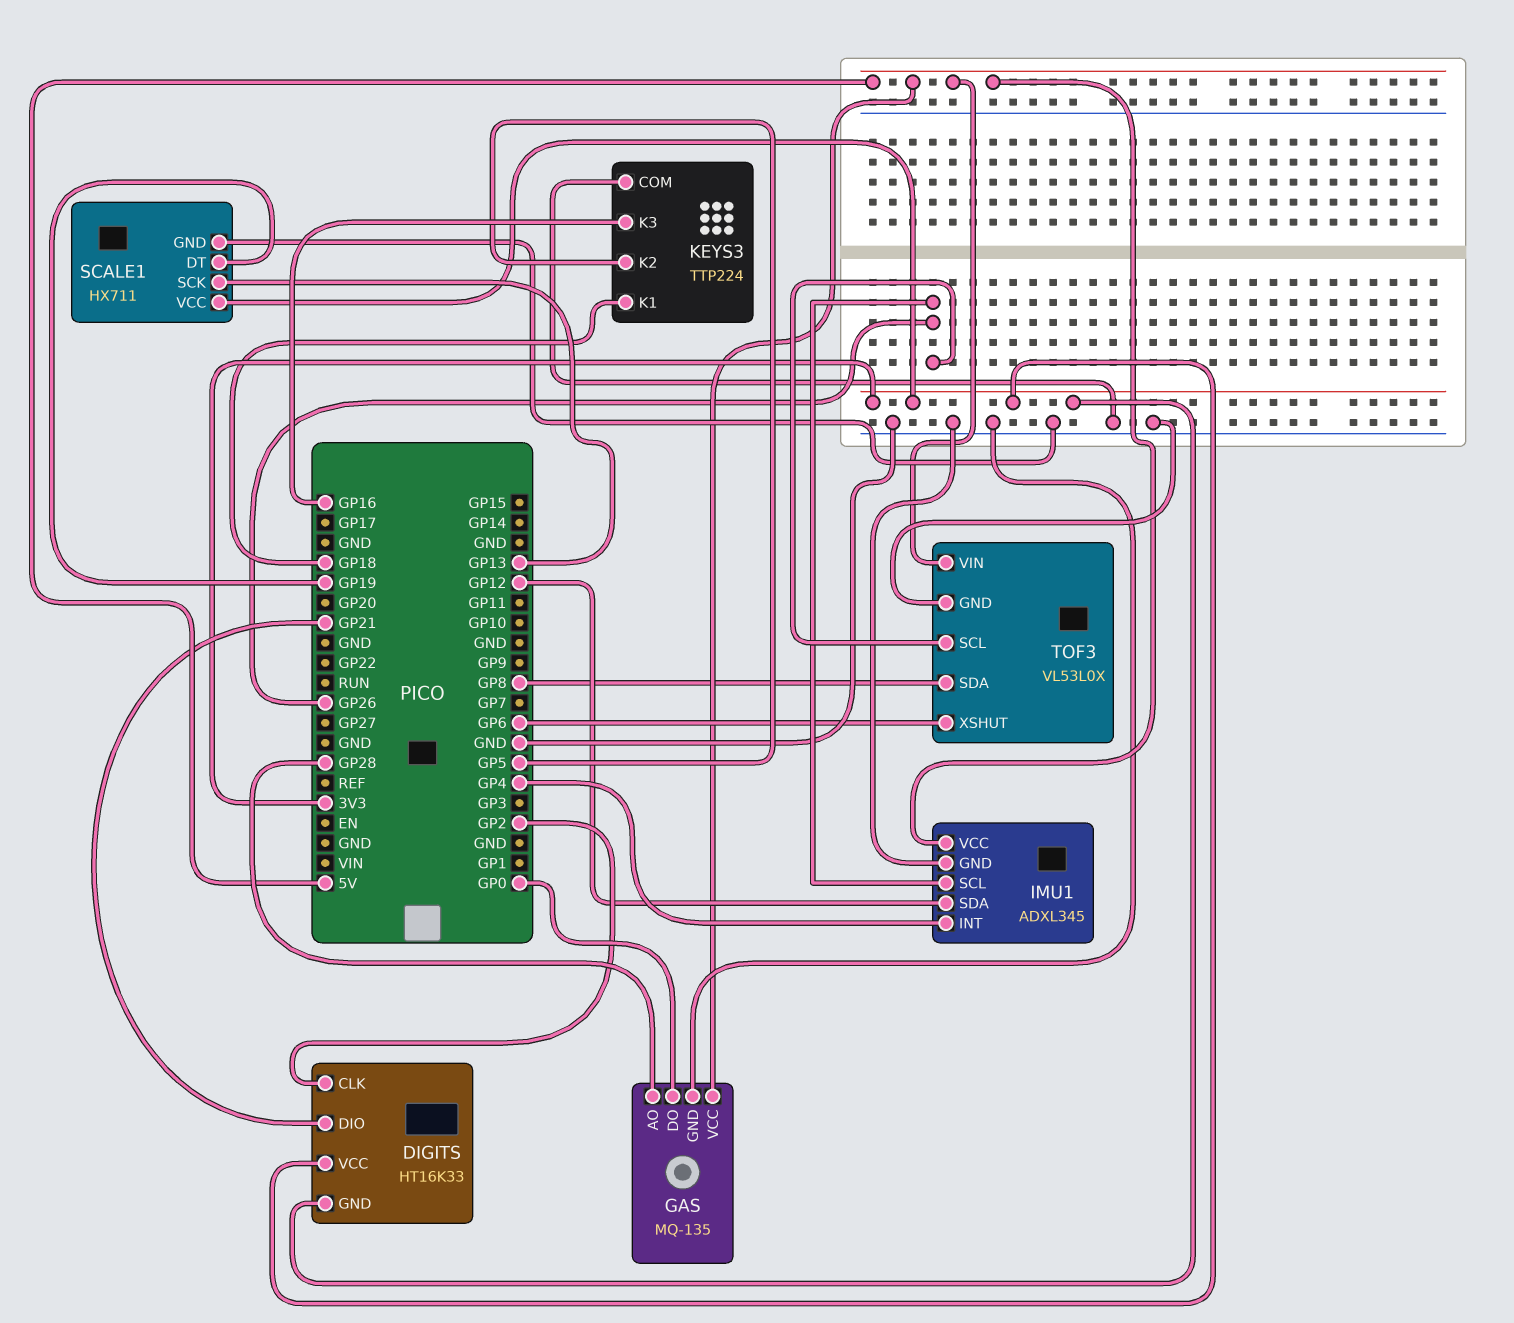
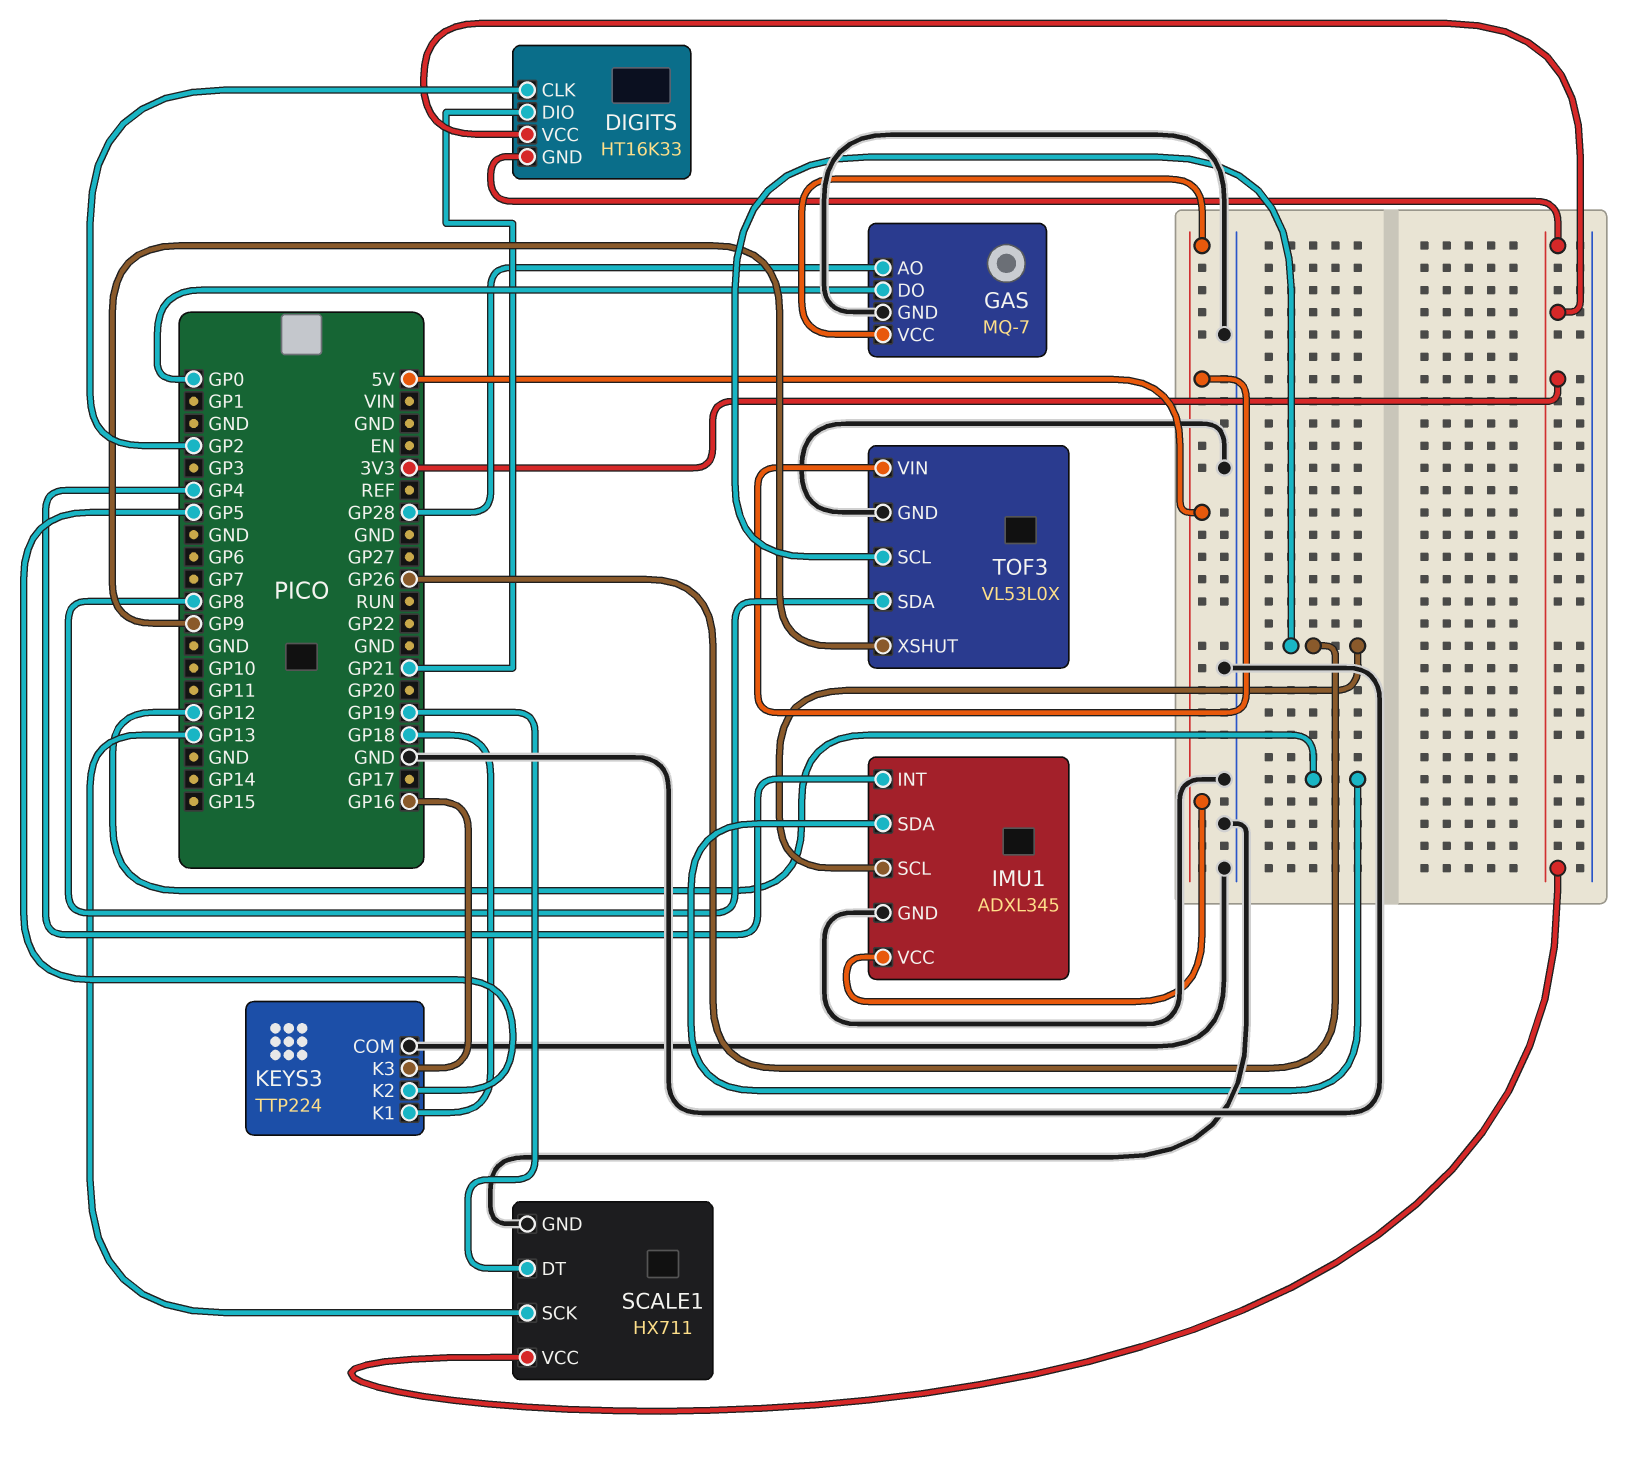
GAS: MQ-135 -> MQ-7
TOF3 pin XSHUT: GP6 -> GP9

